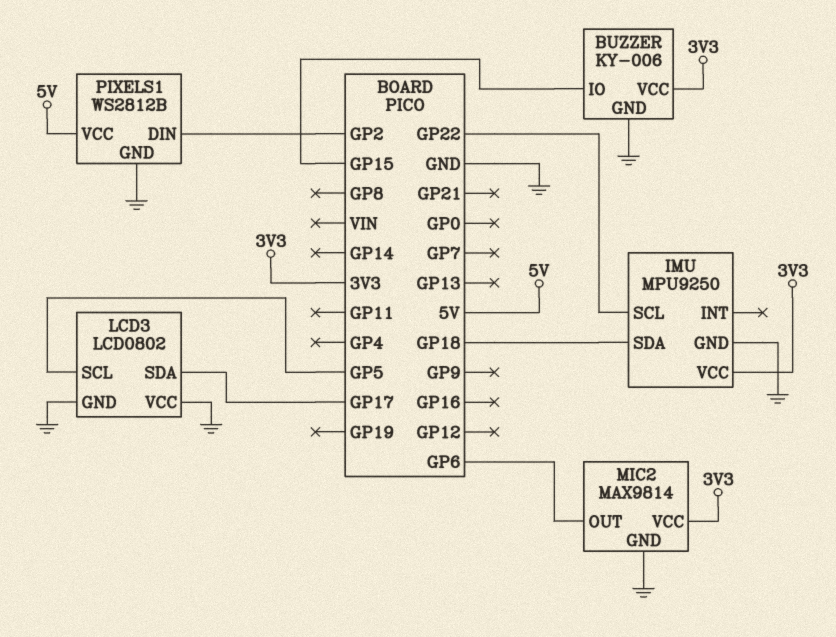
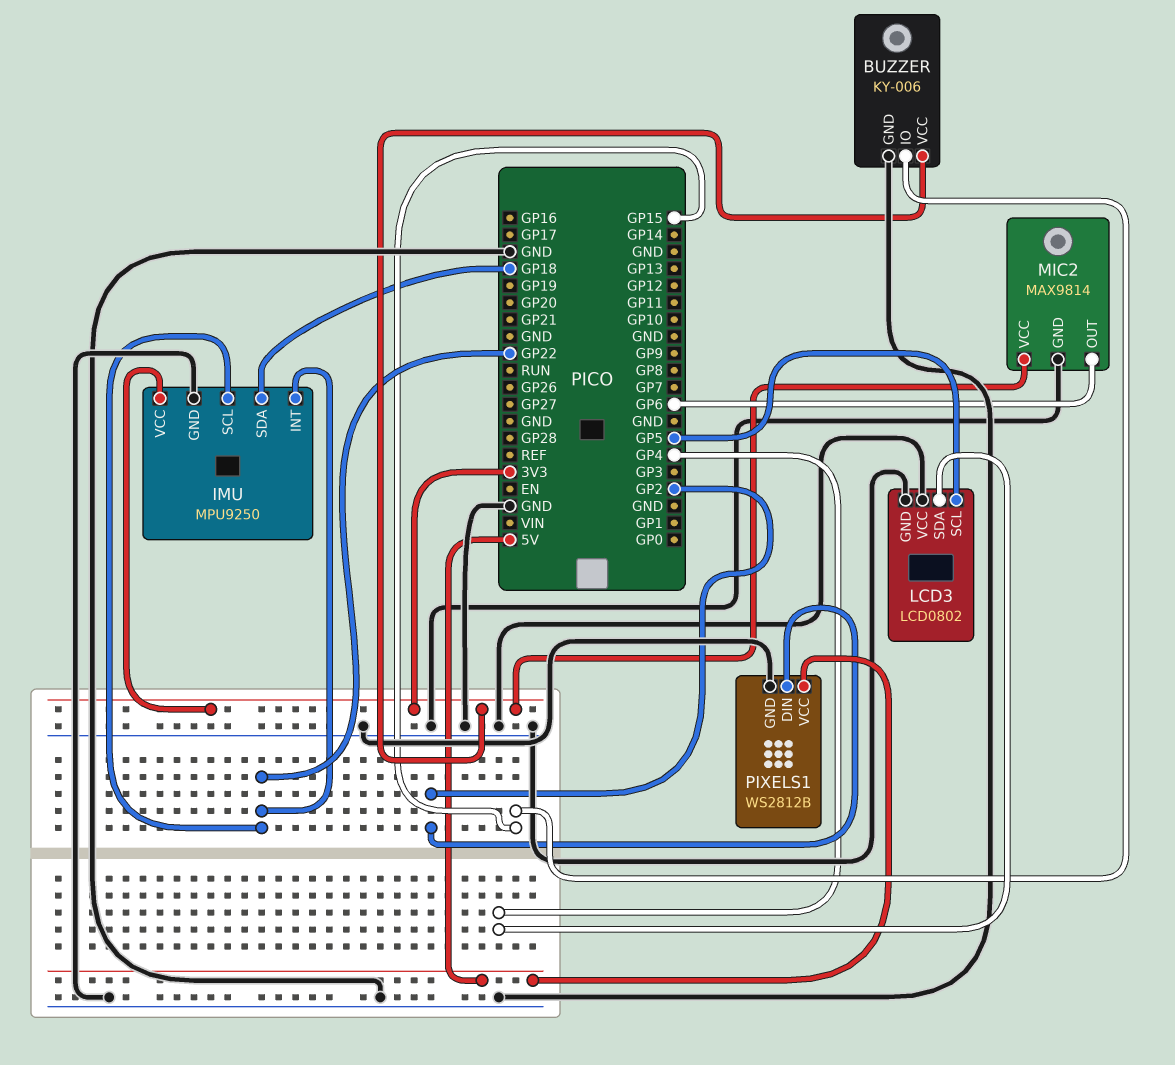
IMU pin INT: none -> GP22
LCD3 pin SDA: GP17 -> GP4

